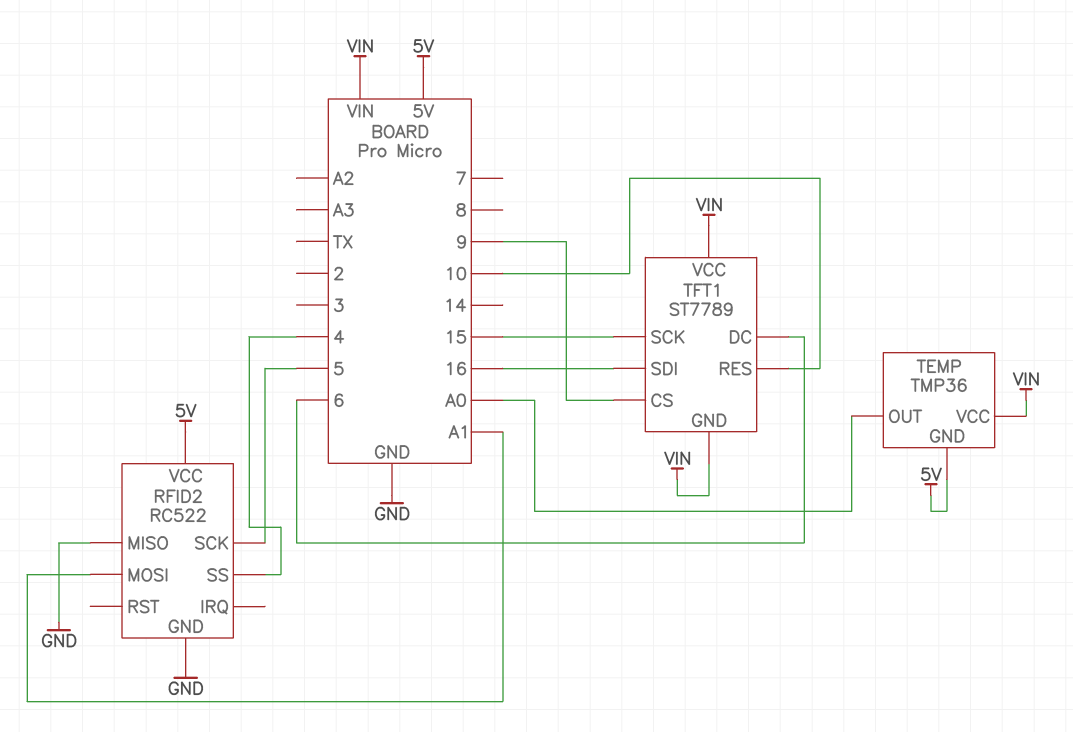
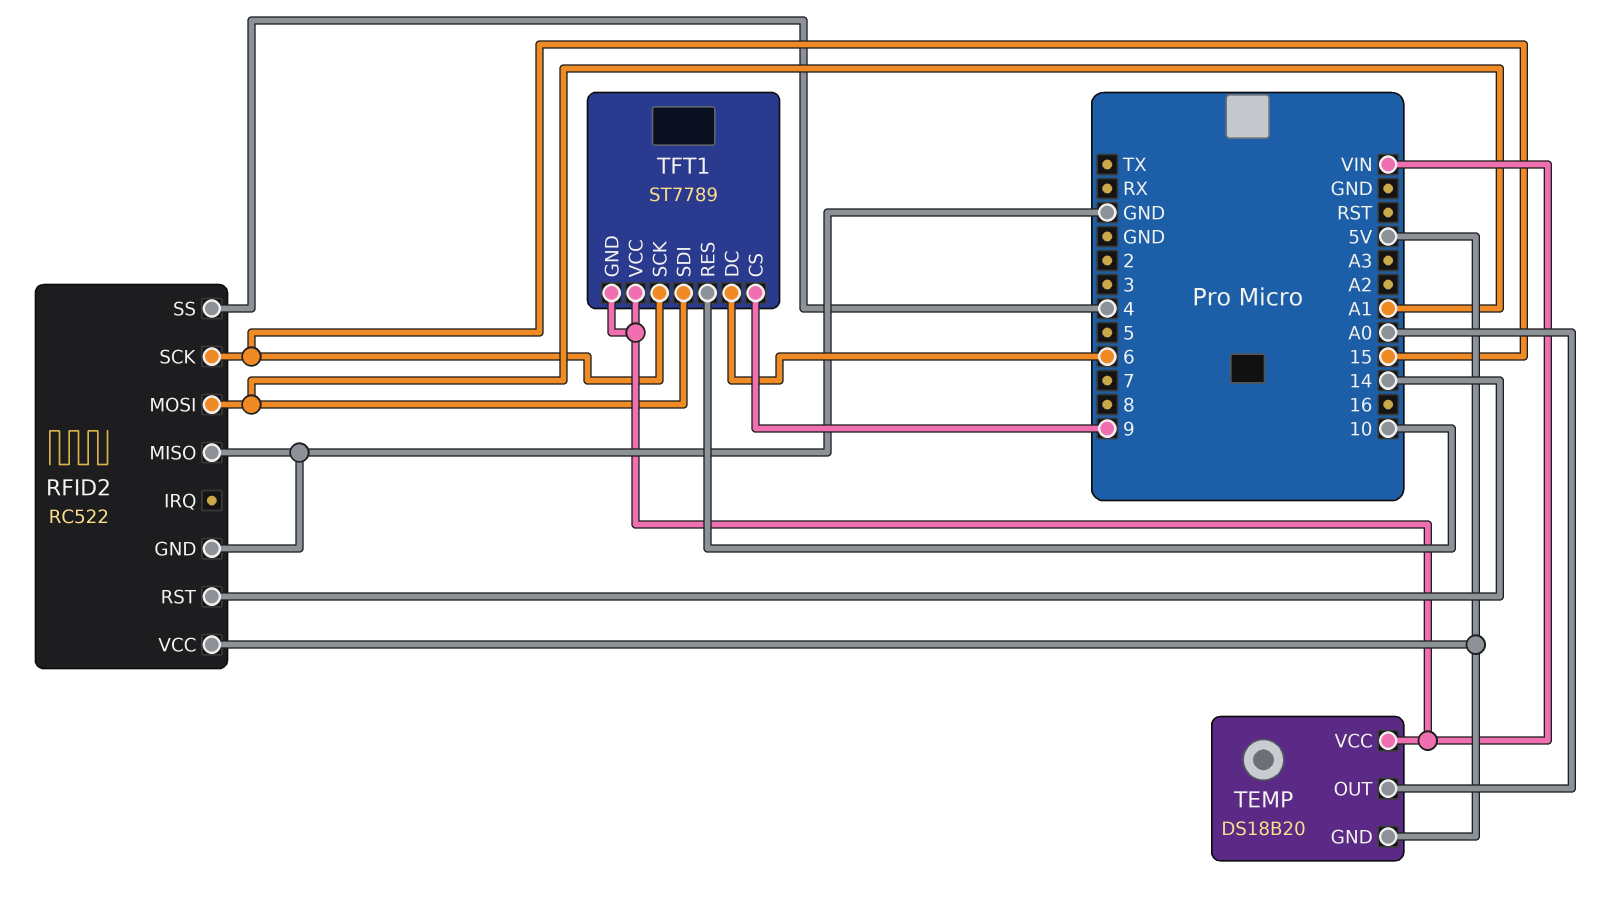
RFID2 pin RST: none -> 14
RFID2 pin SCK: 5 -> 15
TEMP: TMP36 -> DS18B20
TFT1 pin SDI: 16 -> A1

